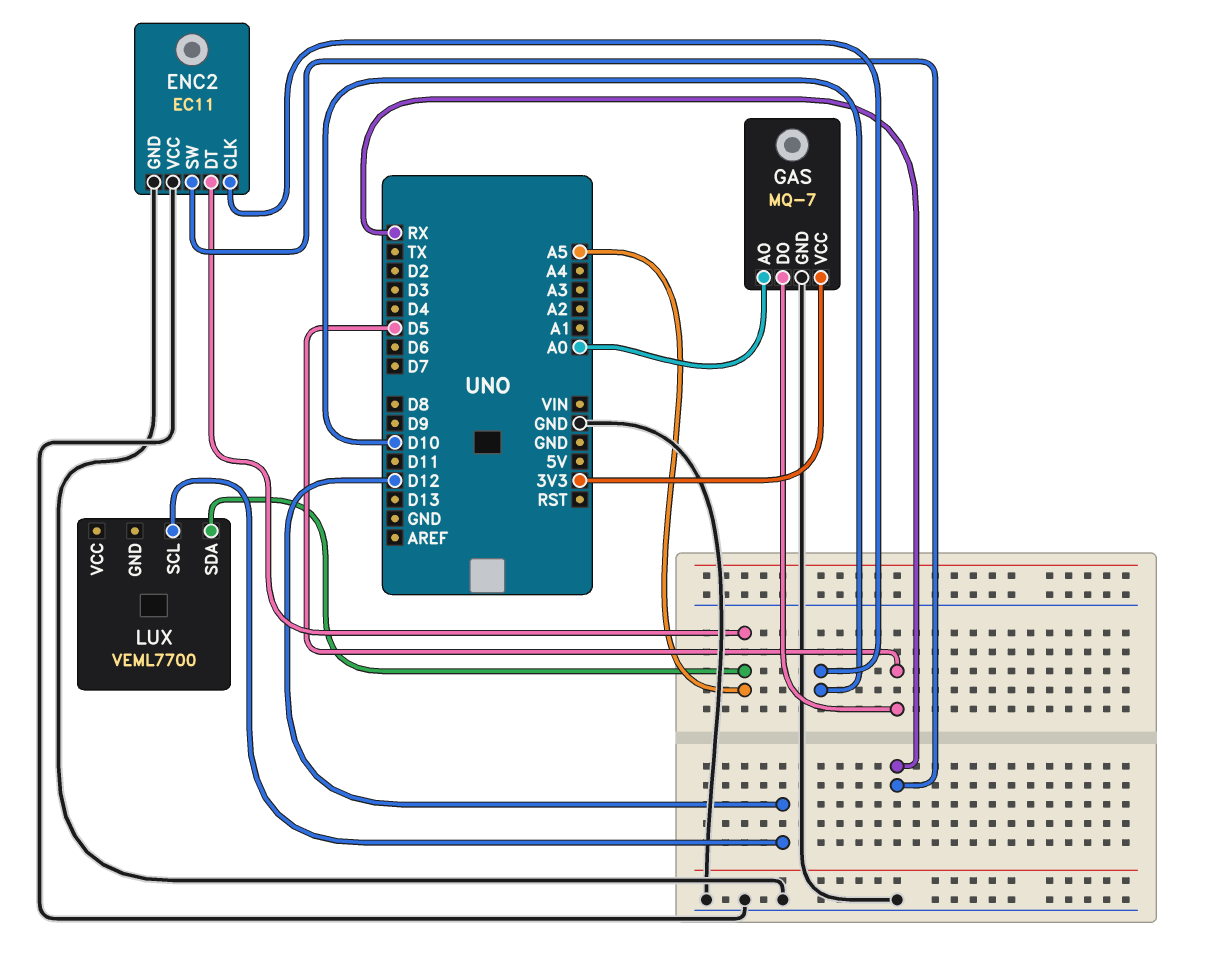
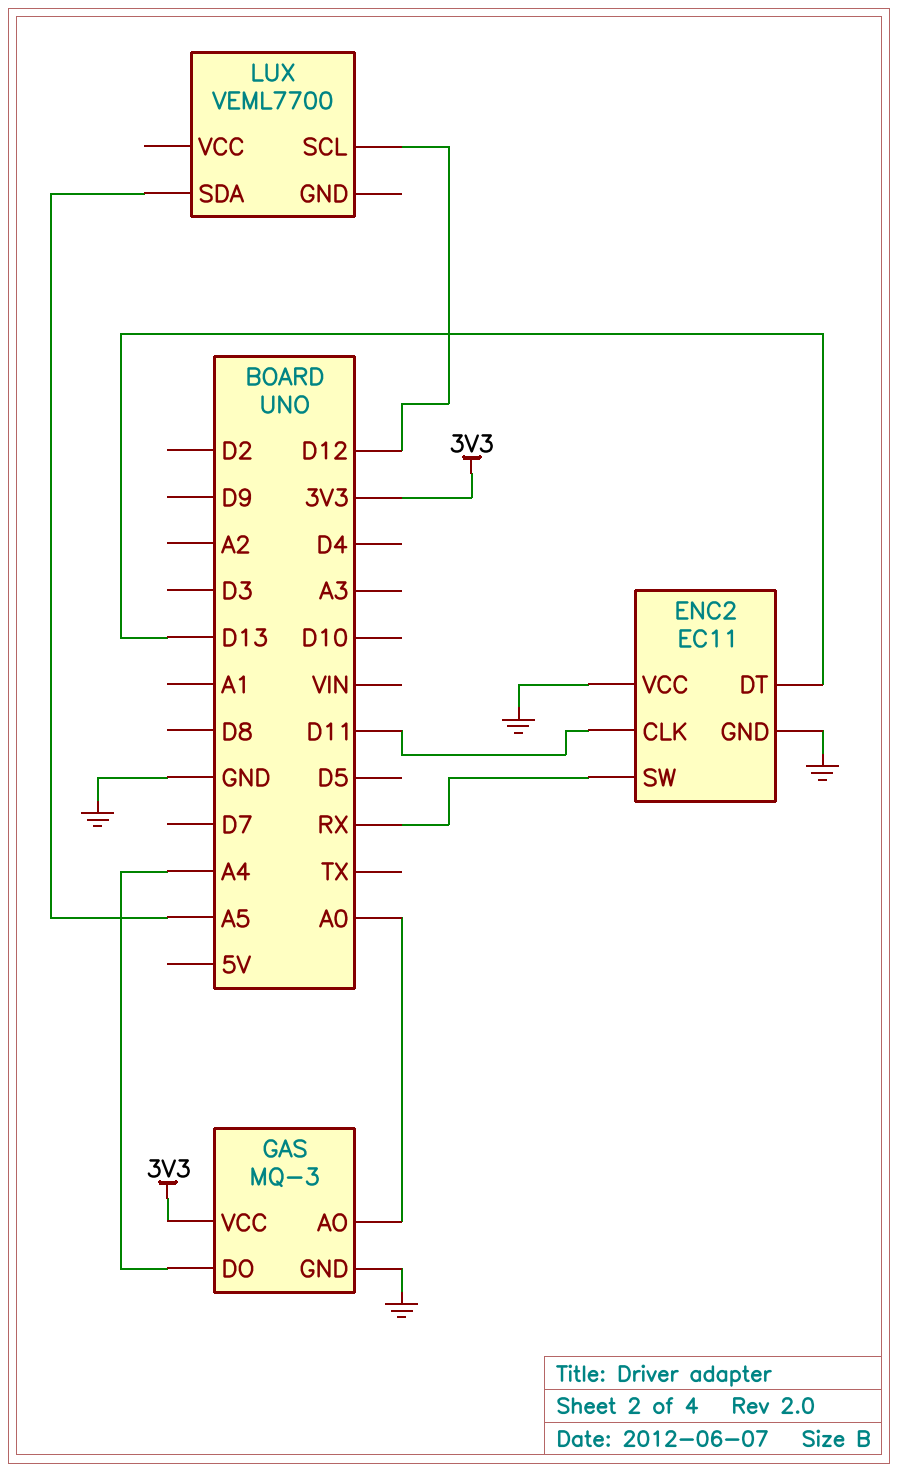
ENC2 pin CLK: D10 -> D11
ENC2 pin DT: A5 -> D13
GAS: MQ-7 -> MQ-3
GAS pin DO: D5 -> A4

